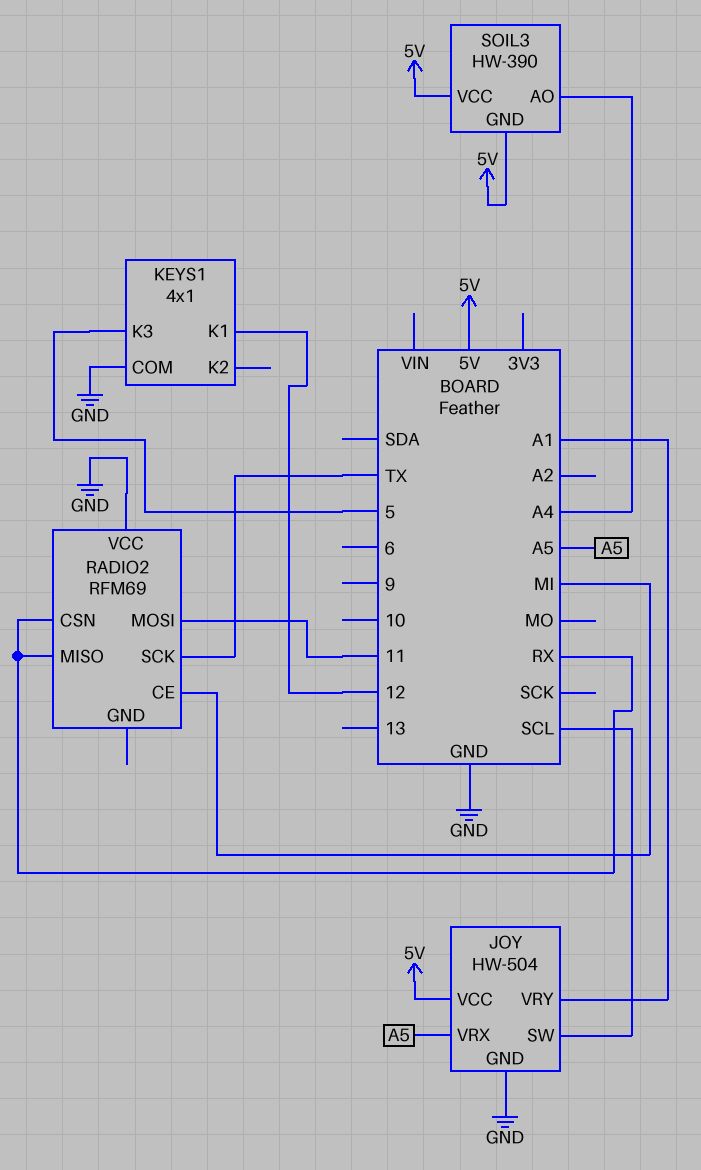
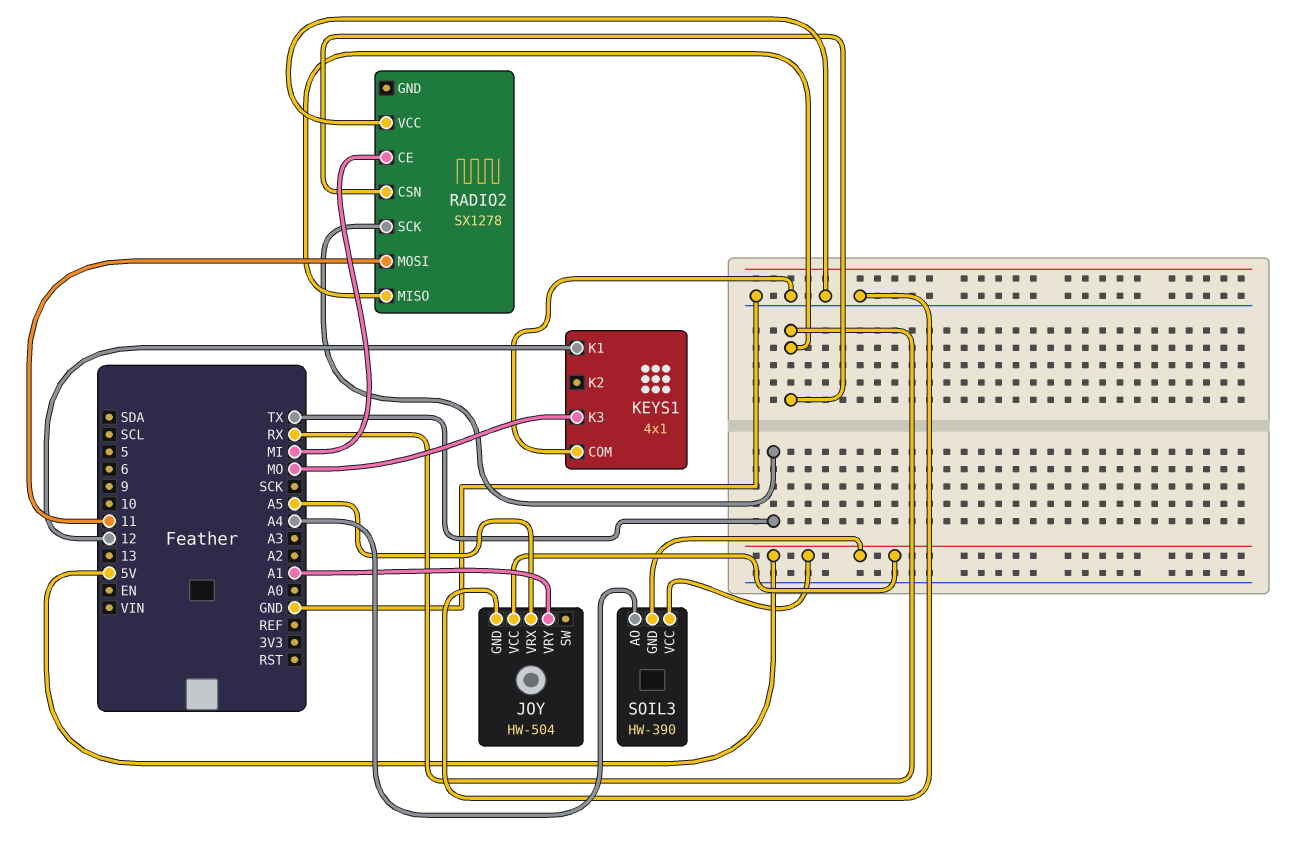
JOY pin SW: SCL -> none
KEYS1 pin K3: 5 -> MO
RADIO2: RFM69 -> SX1278

